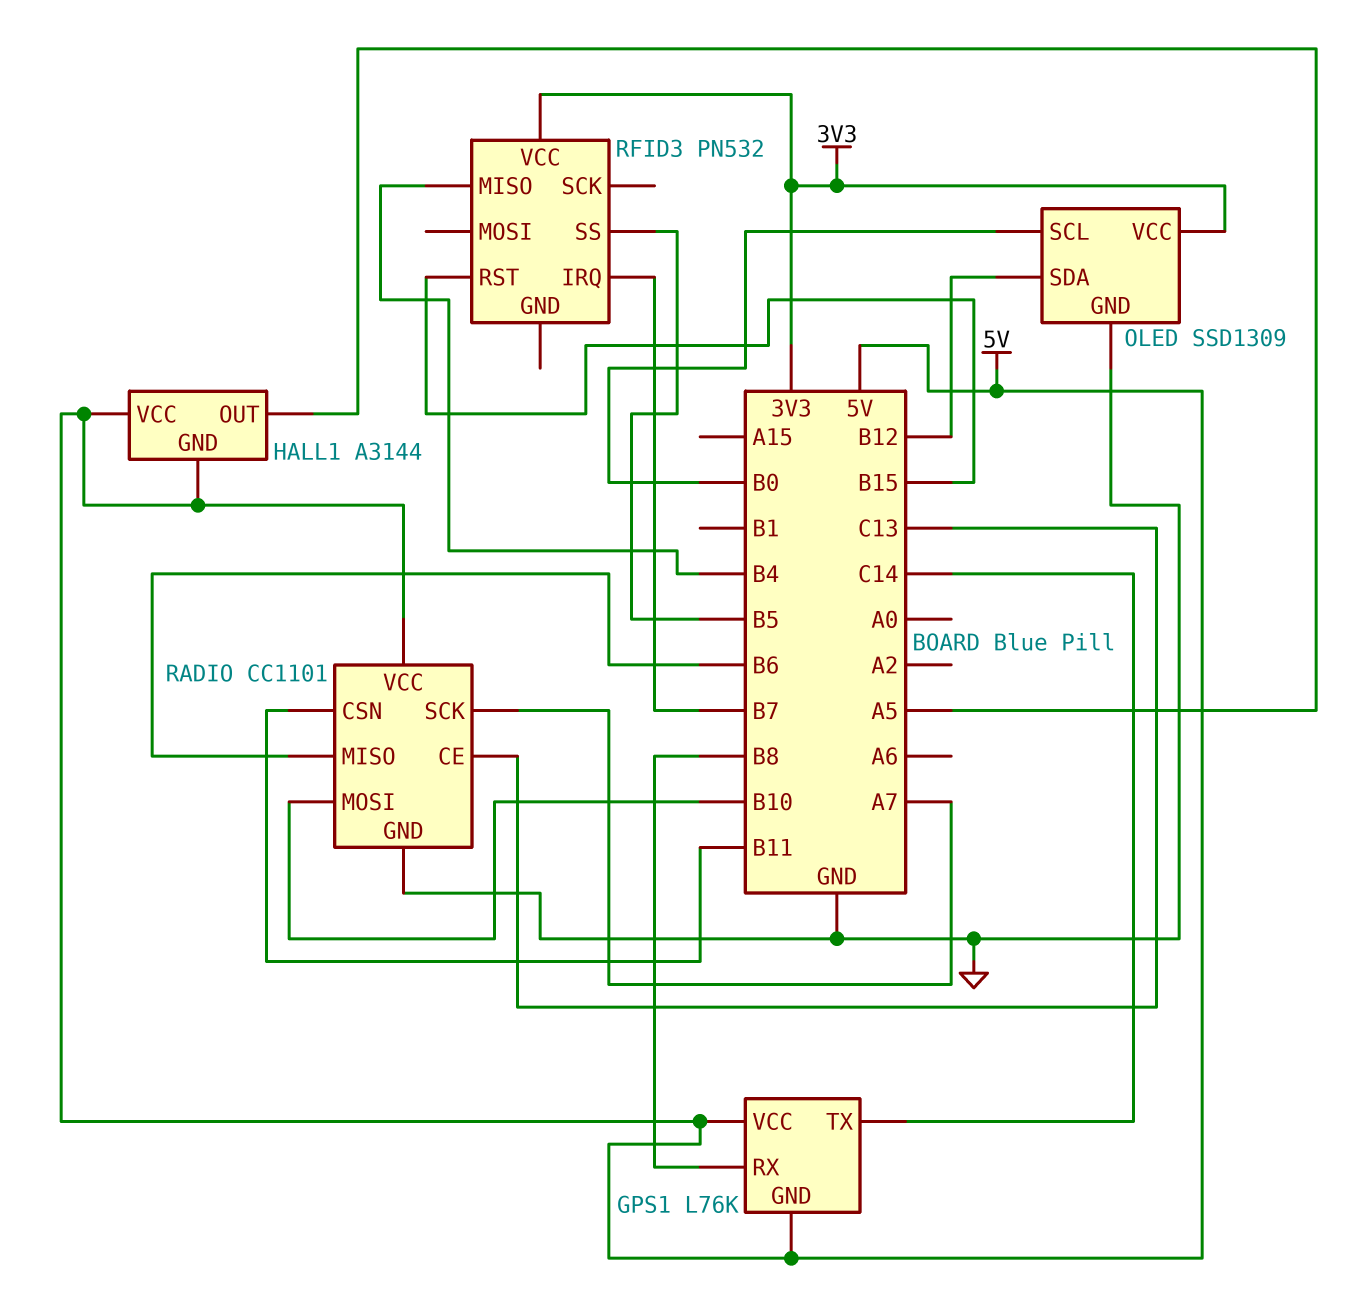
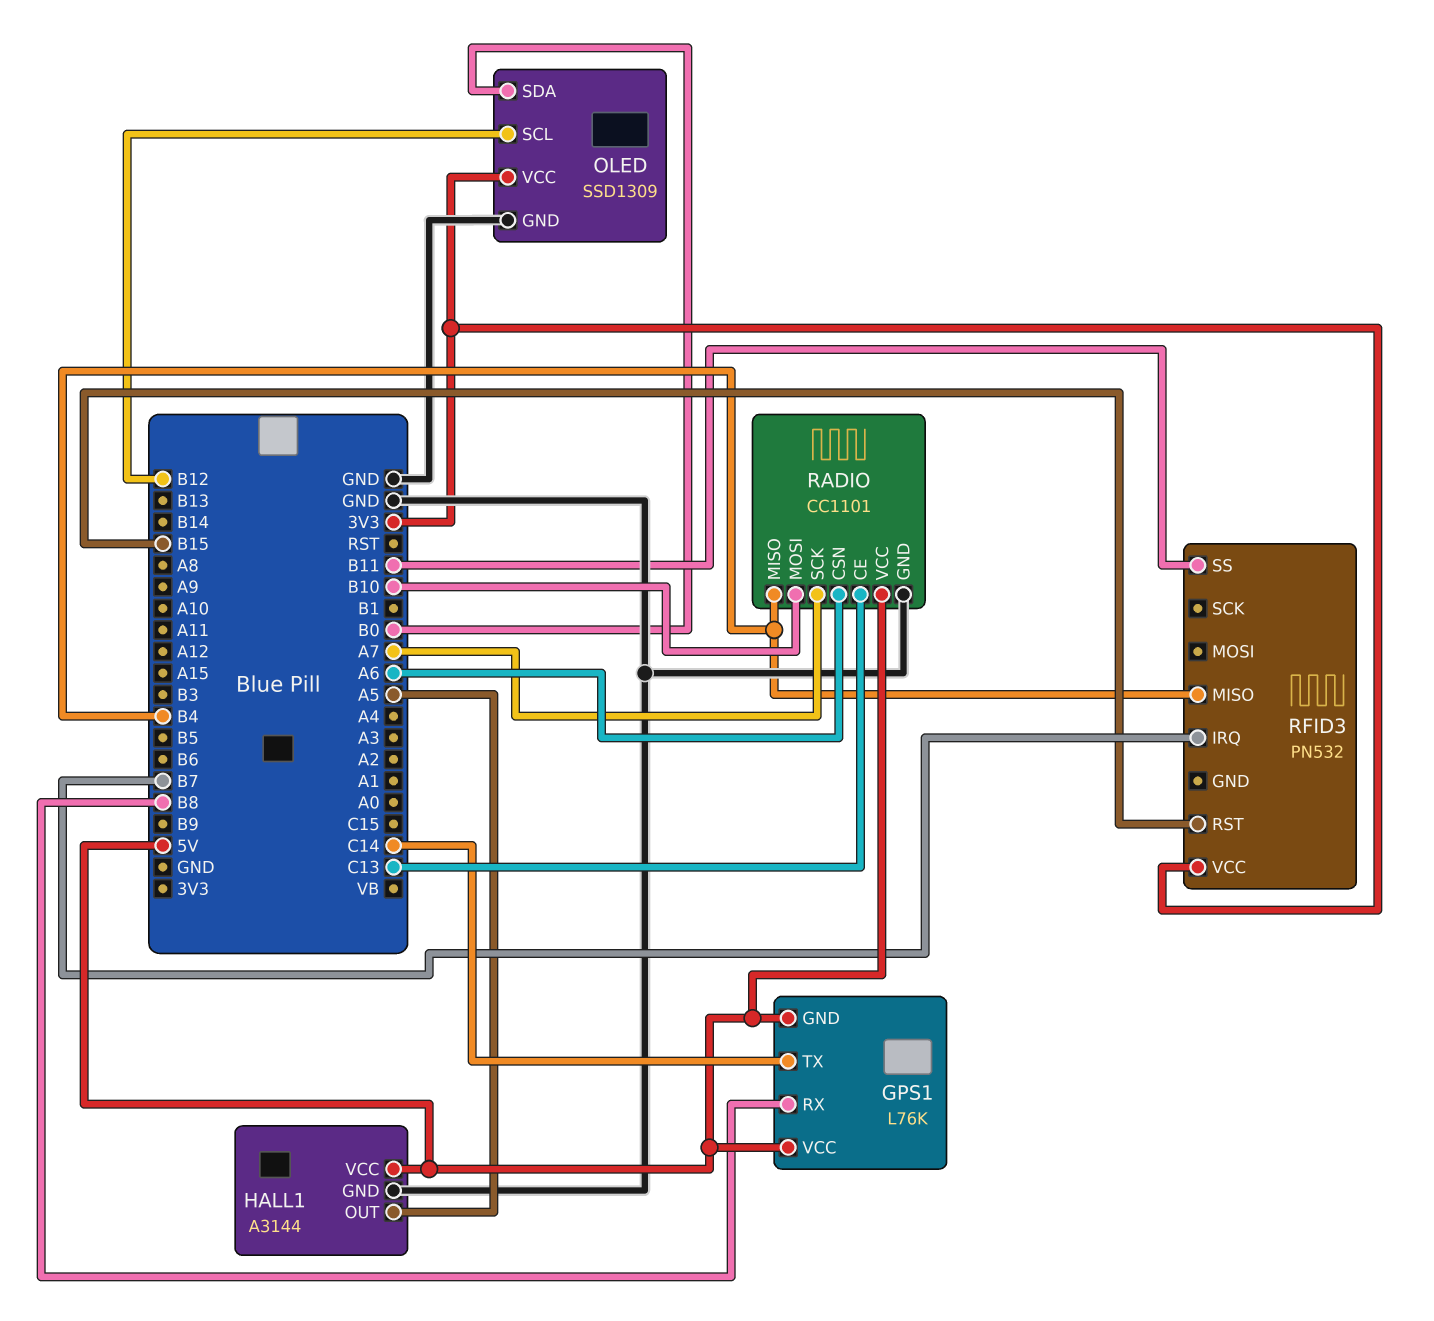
HALL1 pin GND: 5V -> GND
OLED pin SCL: B0 -> B12
OLED pin SDA: B12 -> B0
RADIO pin CSN: B11 -> A6
RADIO pin MISO: B6 -> B4
RFID3 pin SS: B5 -> B11

